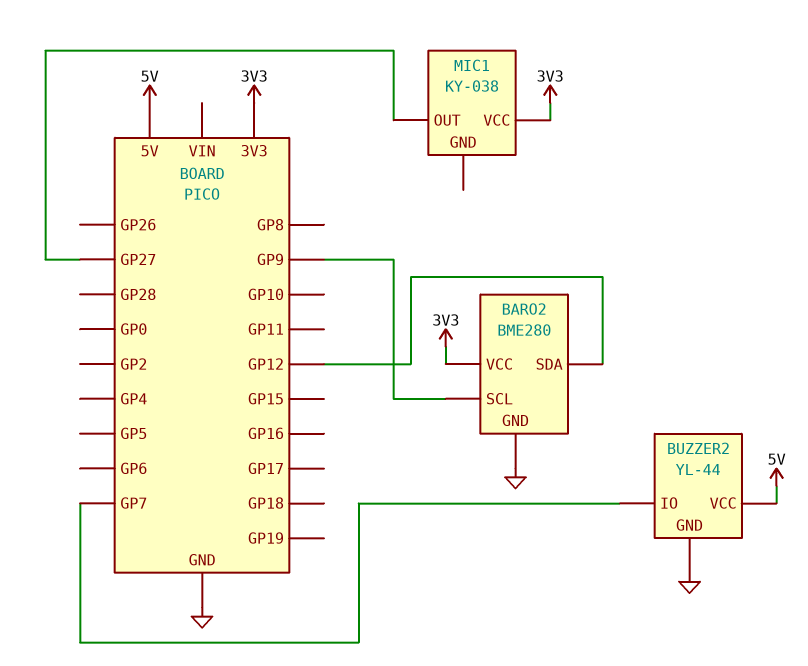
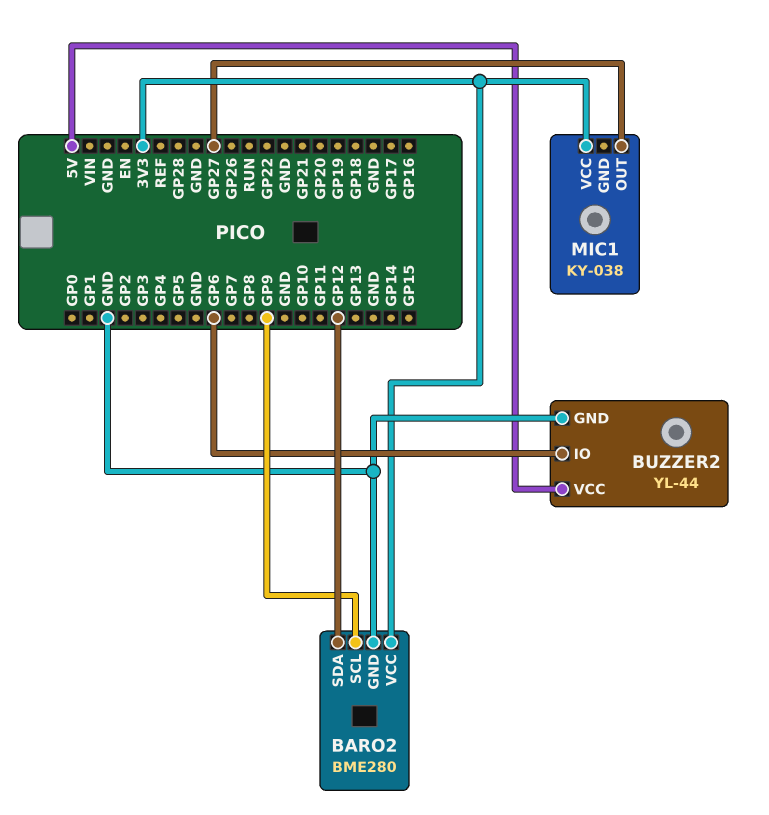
BUZZER2 pin IO: GP7 -> GP6

